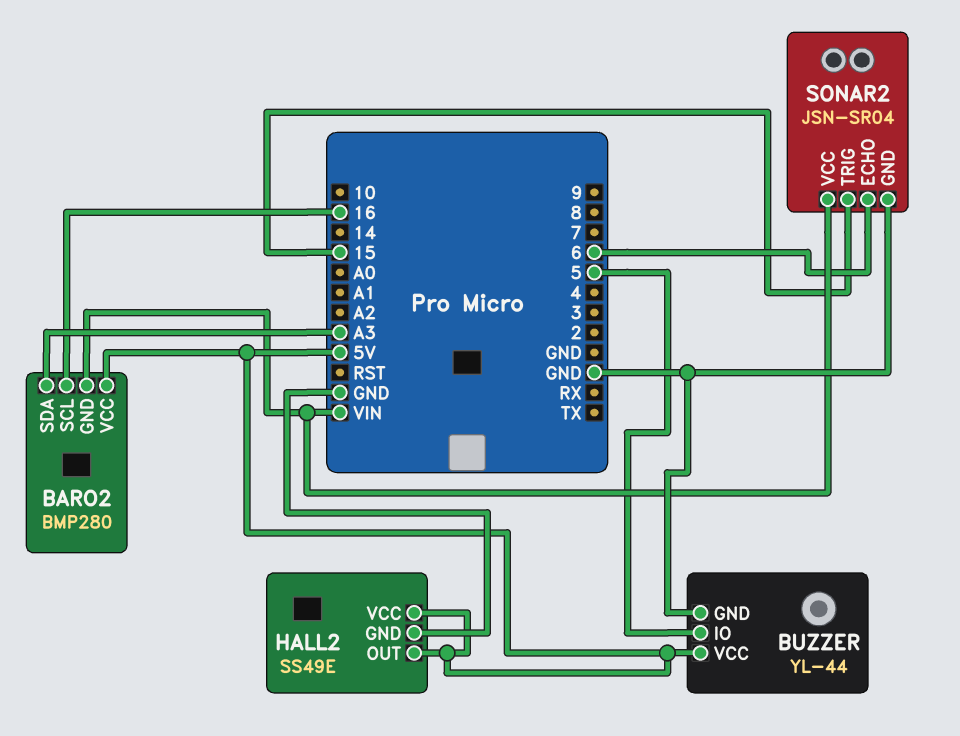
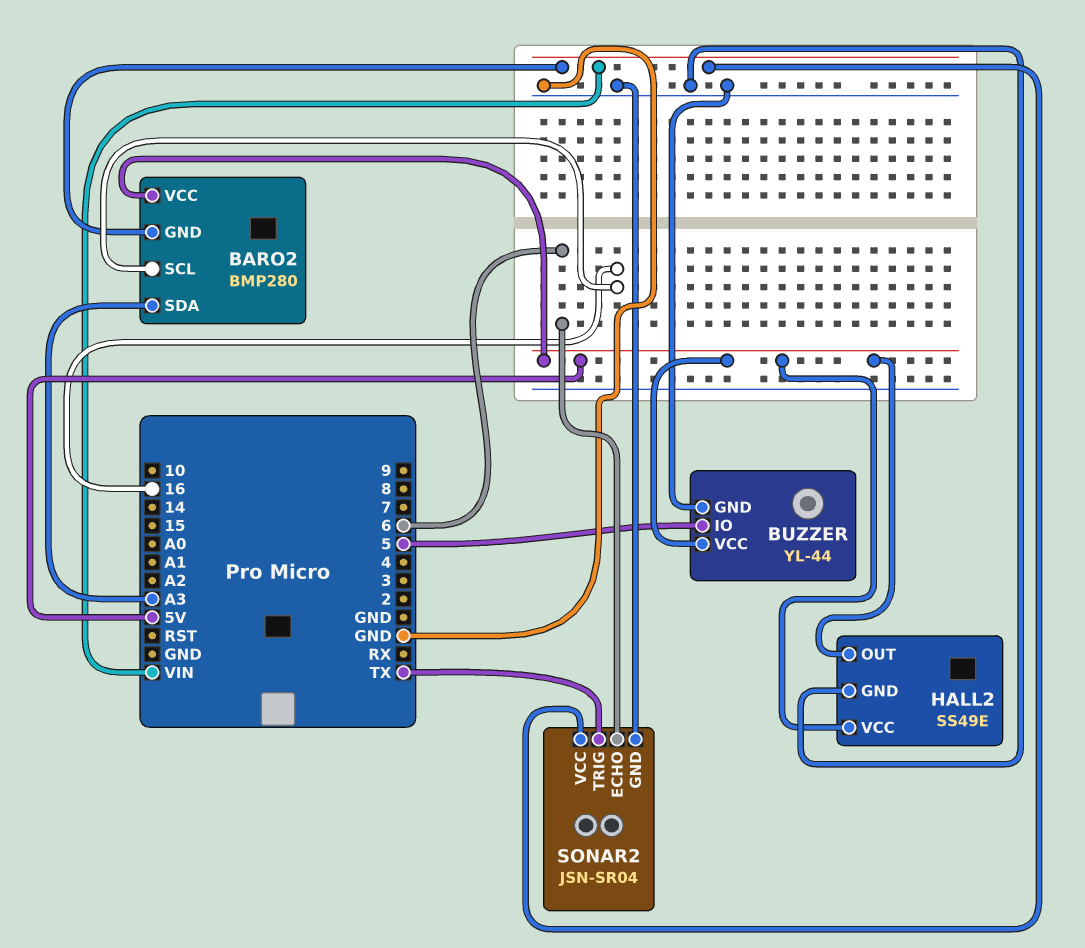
SONAR2 pin TRIG: 15 -> TX

